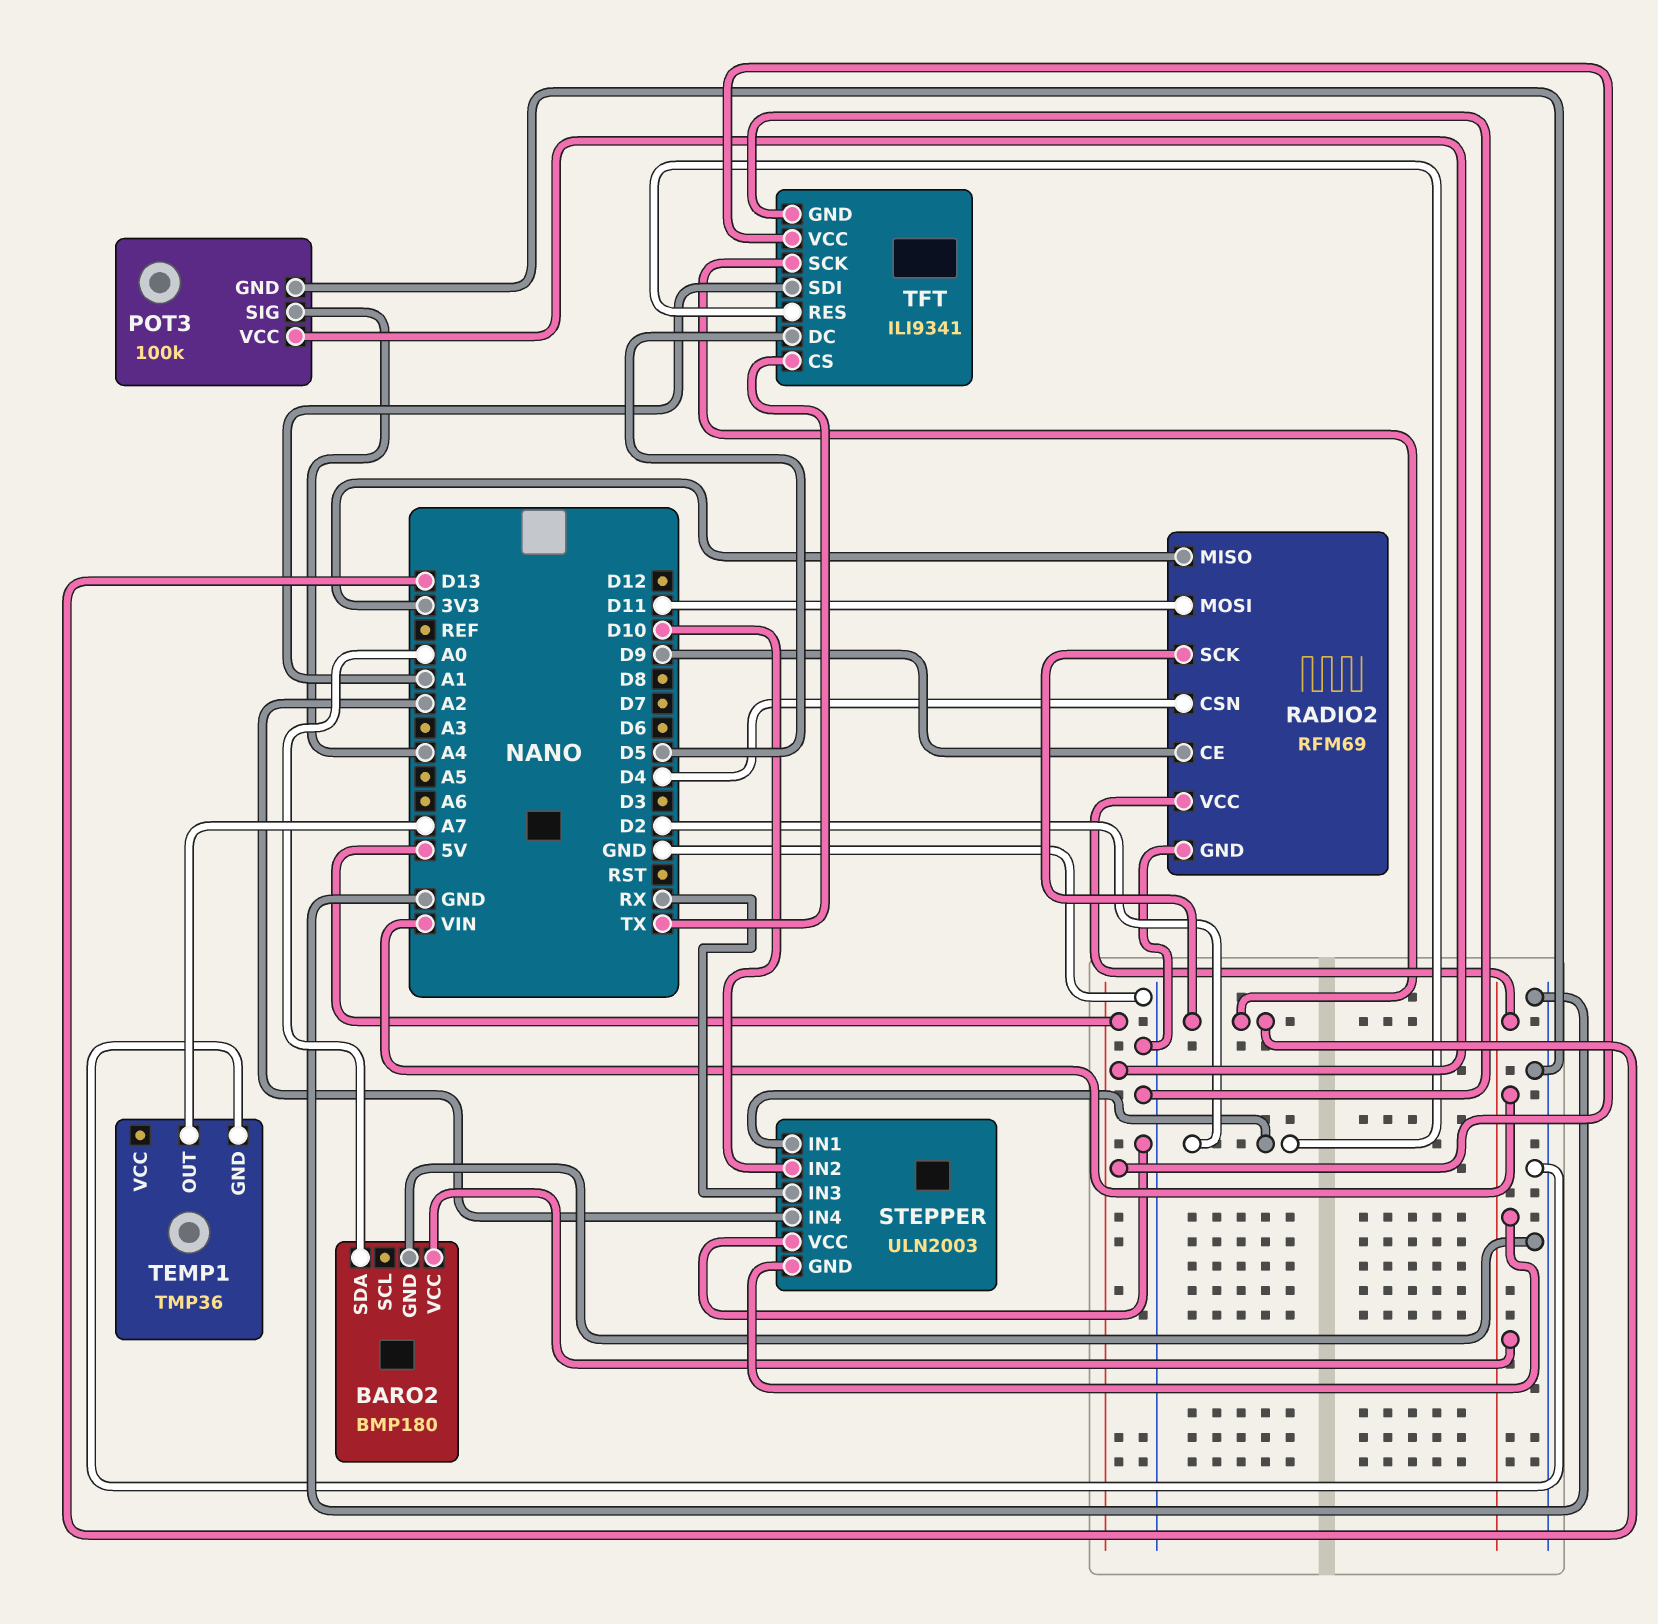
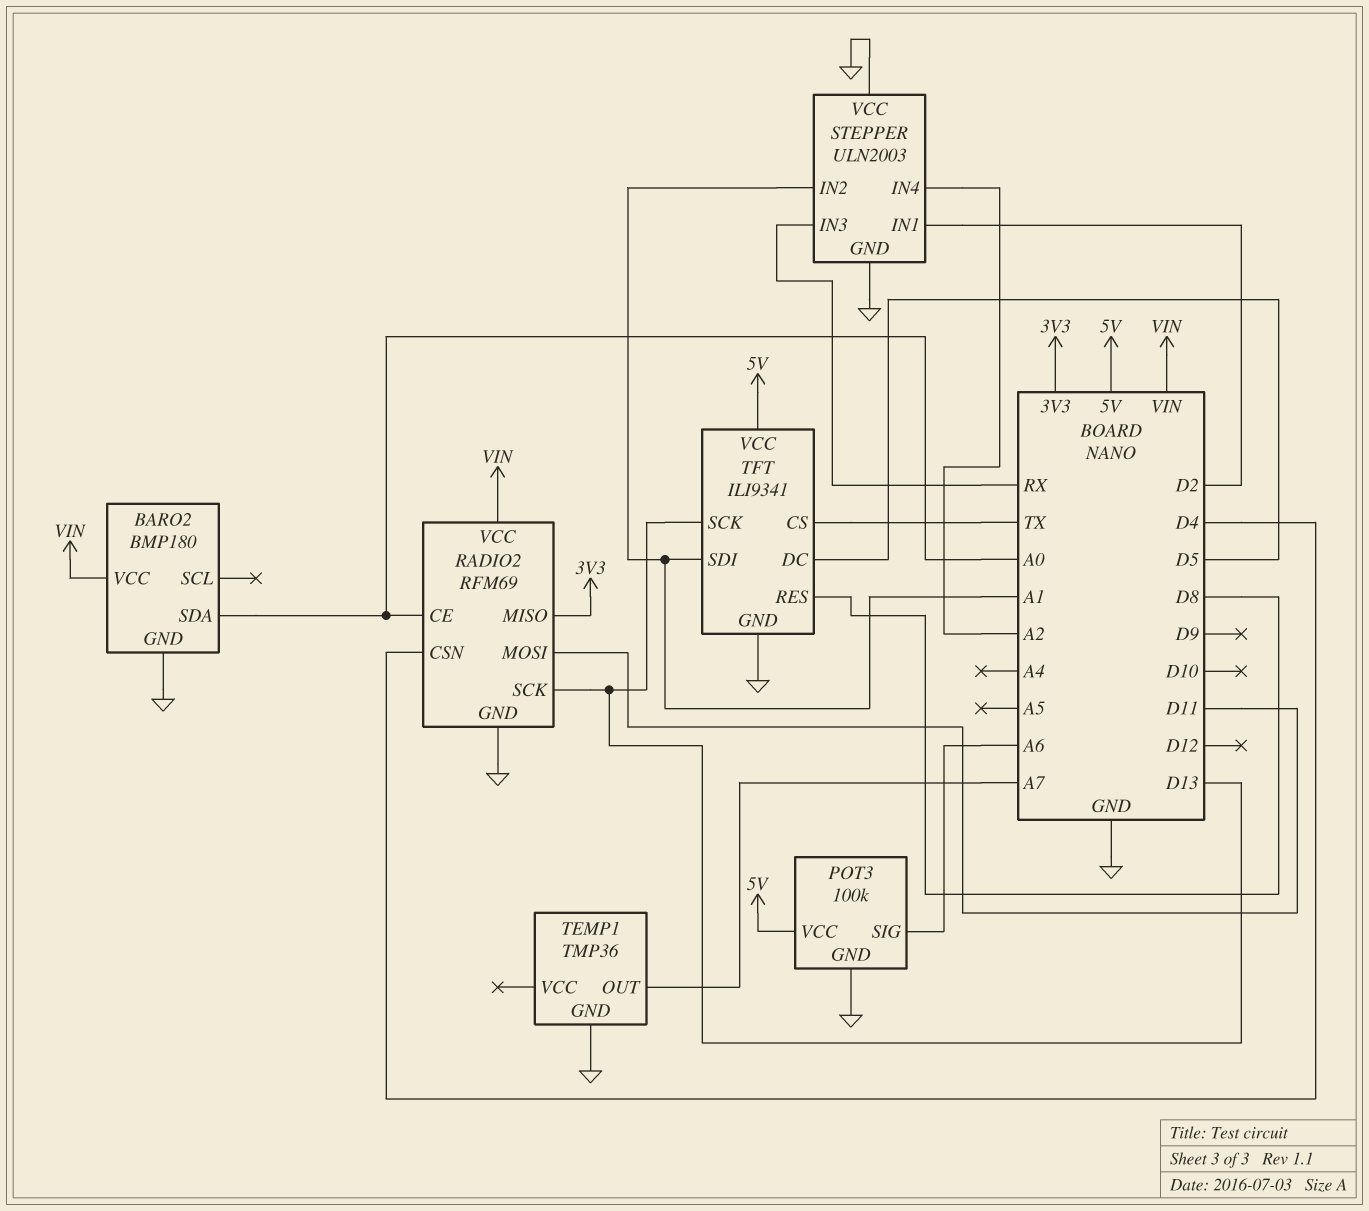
POT3 pin SIG: A4 -> A6
RADIO2 pin CE: D9 -> A0
STEPPER pin GND: VIN -> GND
STEPPER pin IN2: D10 -> A1
TFT pin RES: D2 -> D8

